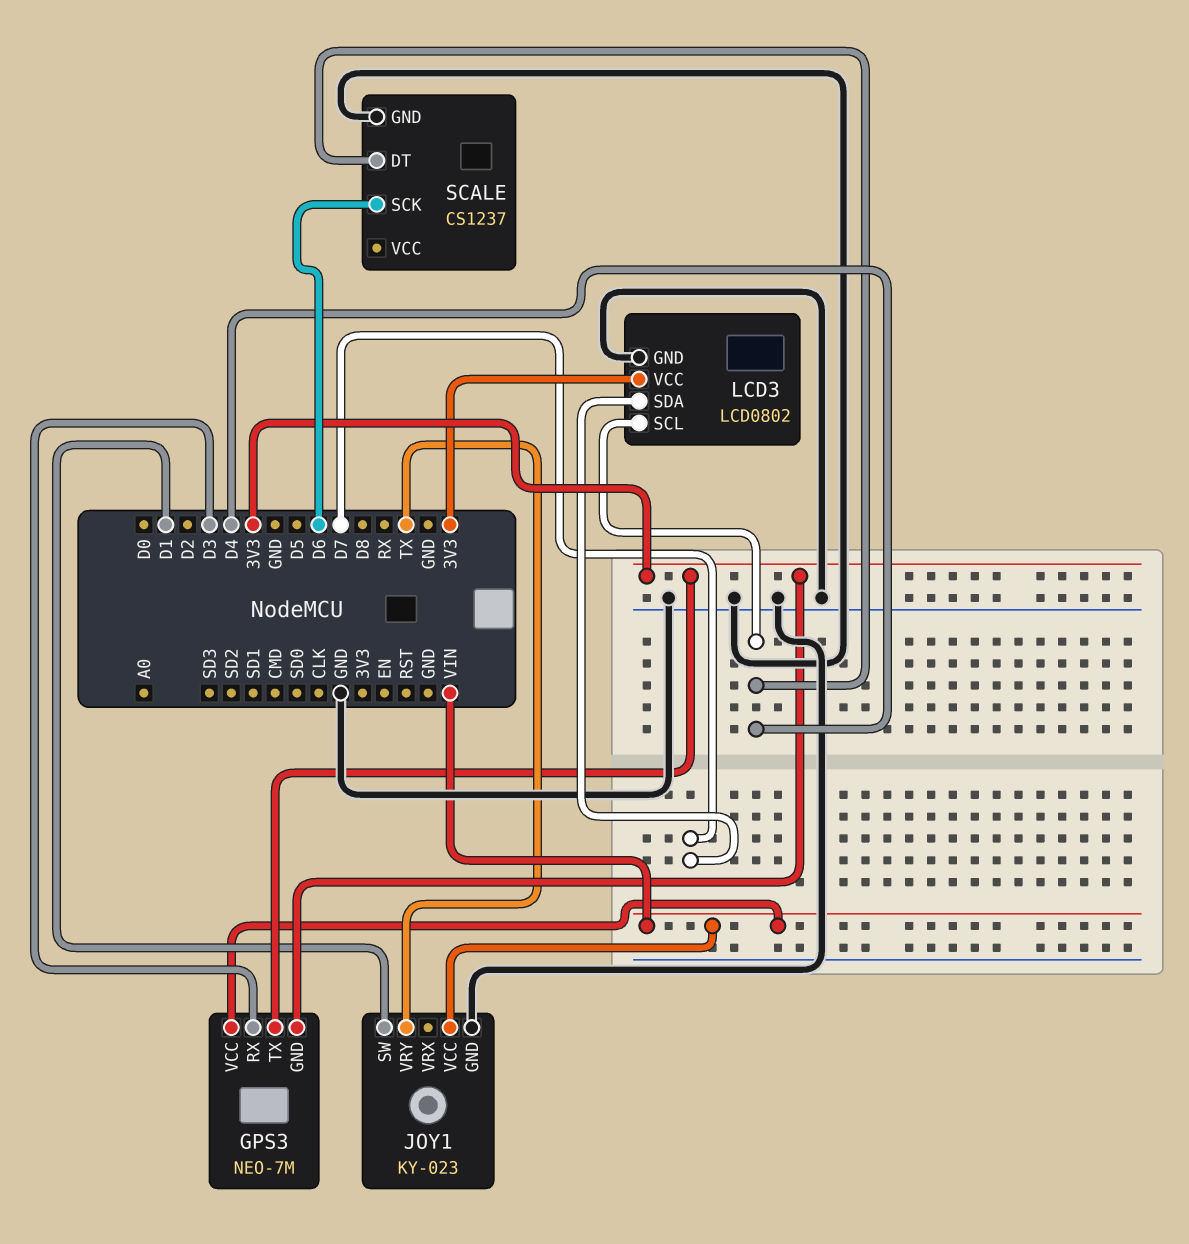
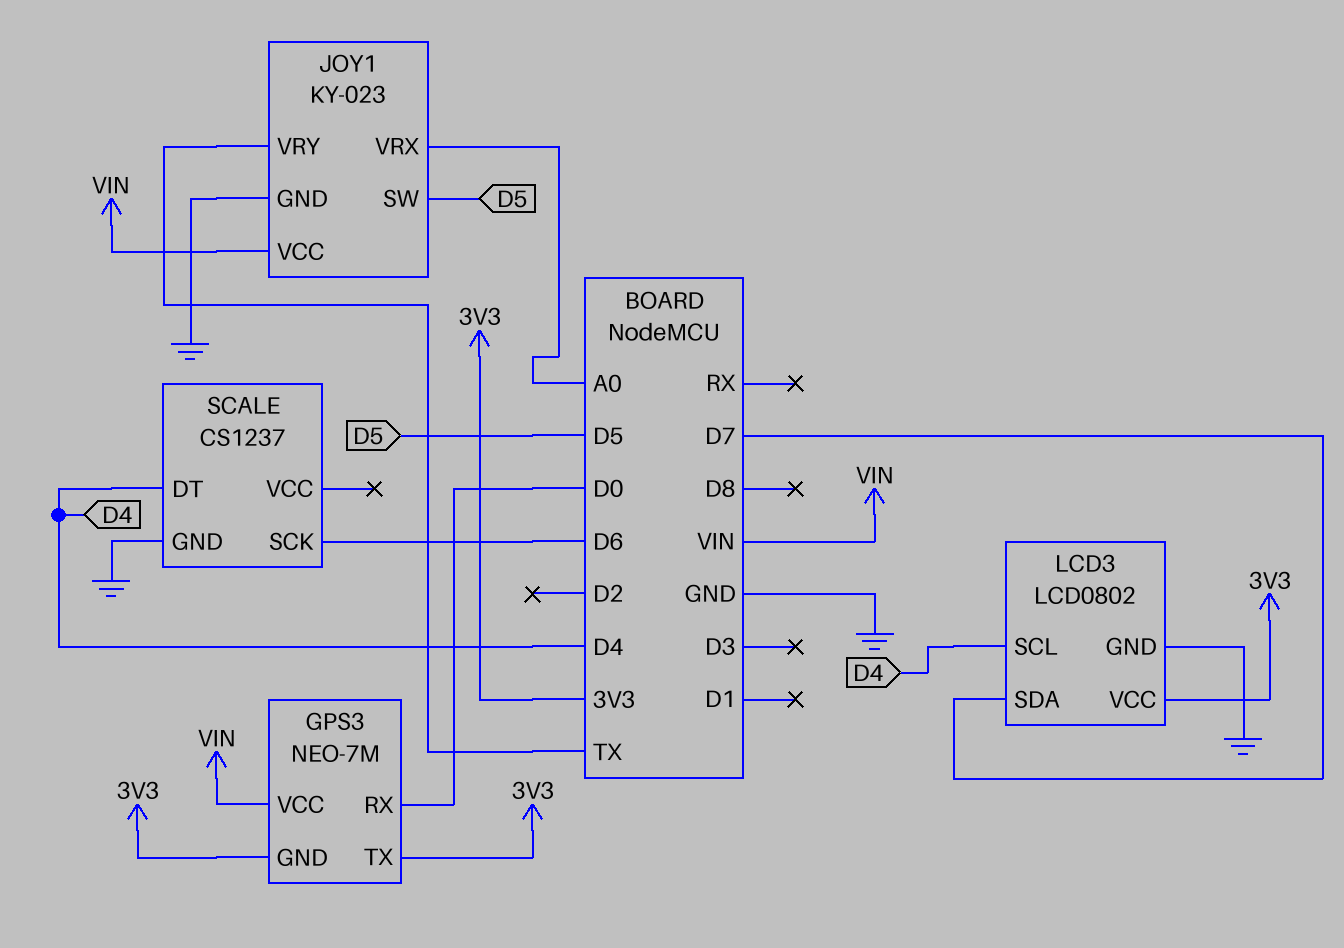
GPS3 pin RX: D3 -> D0
JOY1 pin SW: D1 -> D5
JOY1 pin VRX: none -> A0

